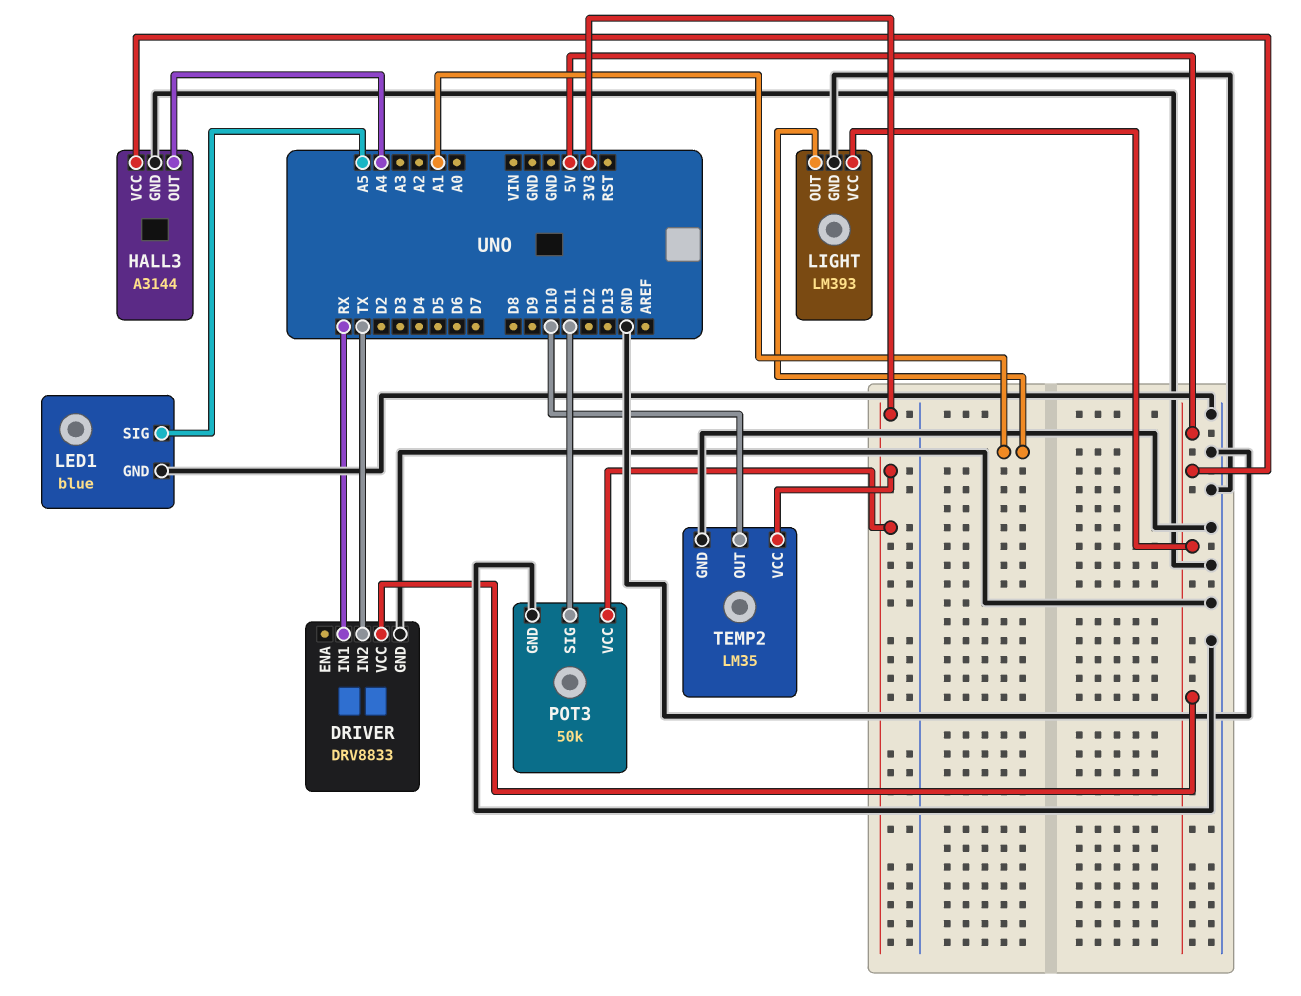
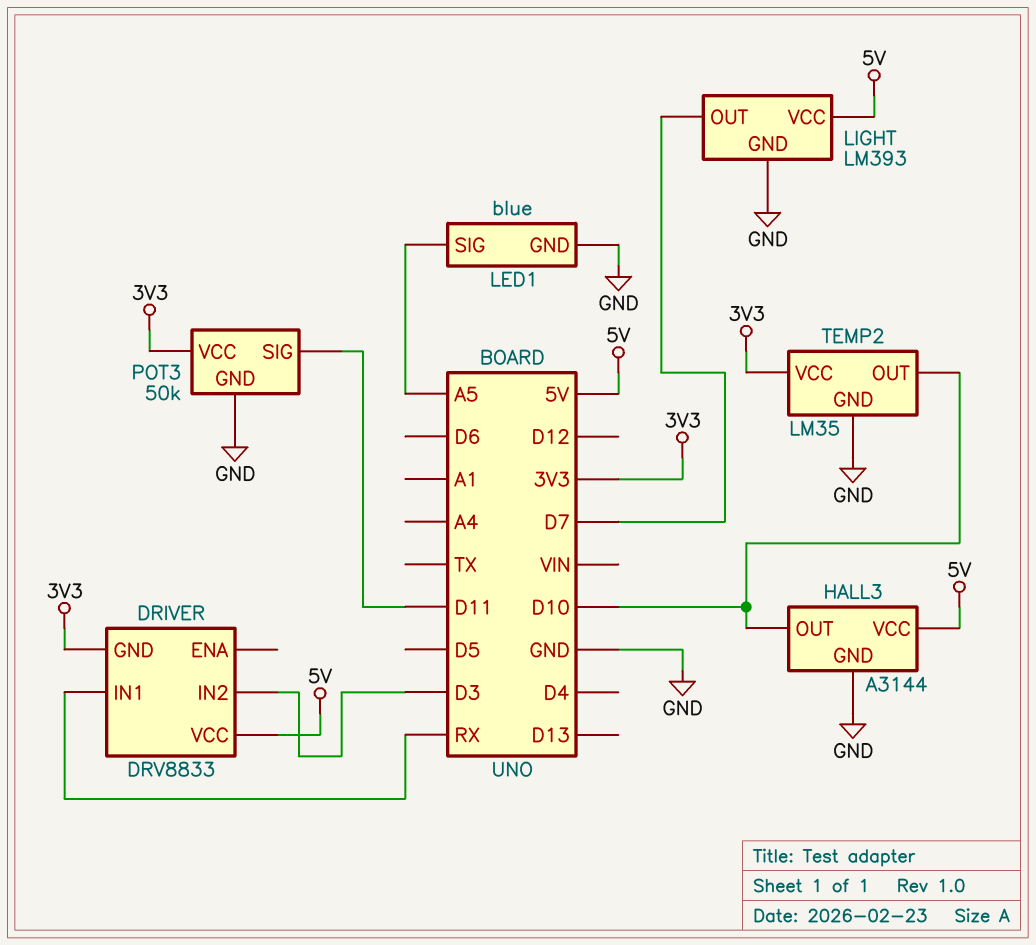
DRIVER pin GND: GND -> 3V3
DRIVER pin IN2: TX -> D3
HALL3 pin OUT: A4 -> D10
LIGHT pin OUT: A1 -> D7

